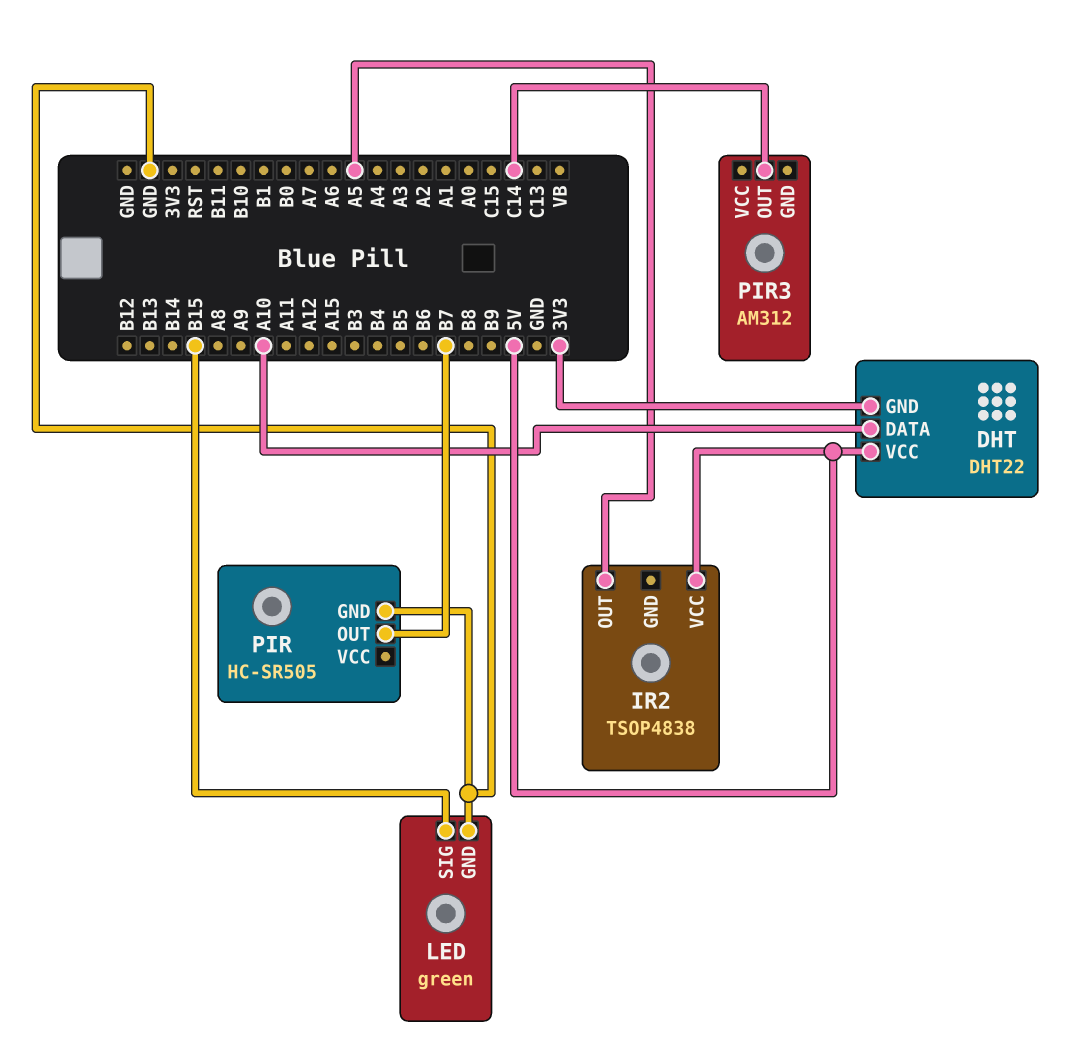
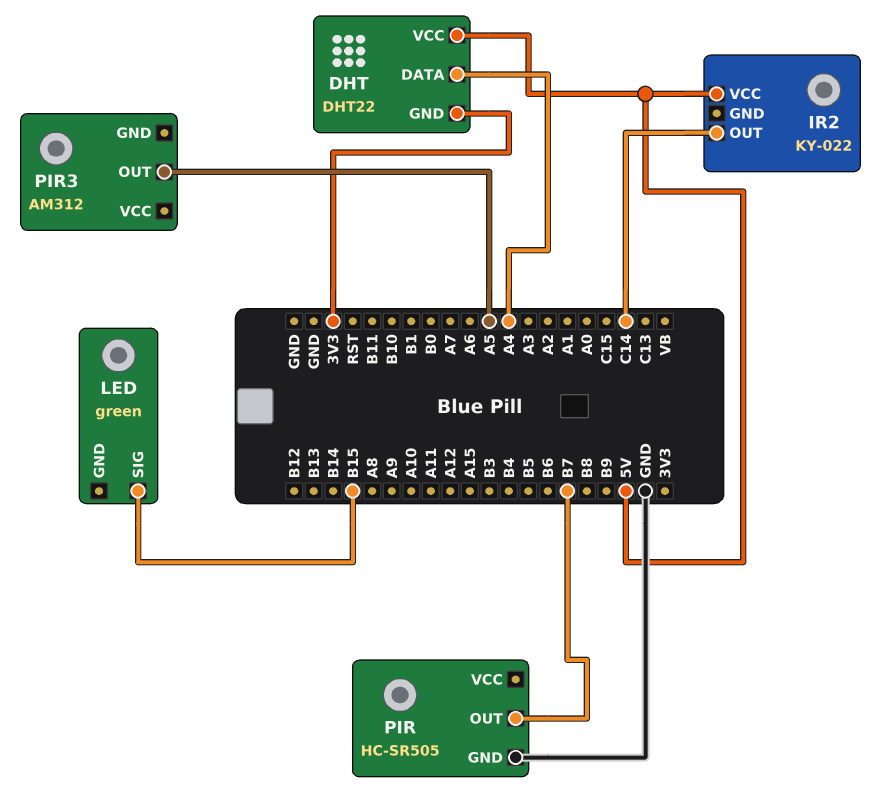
DHT pin DATA: A10 -> A4
IR2: TSOP4838 -> KY-022
IR2 pin OUT: A5 -> C14
LED pin GND: GND -> none
PIR3 pin OUT: C14 -> A5

